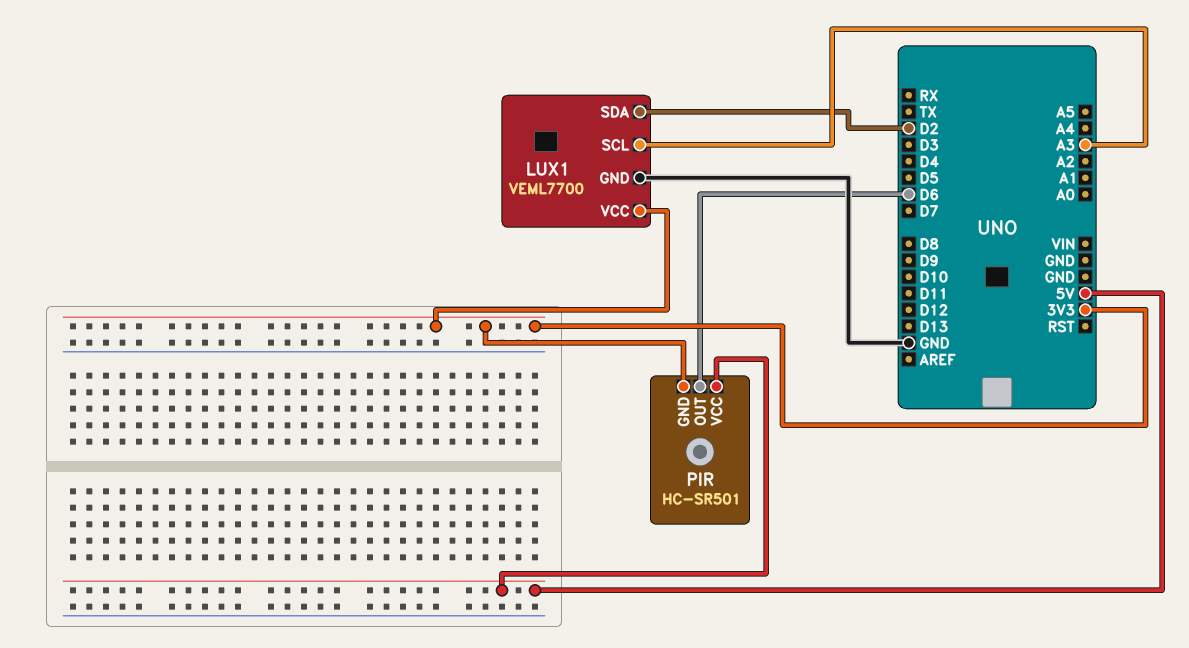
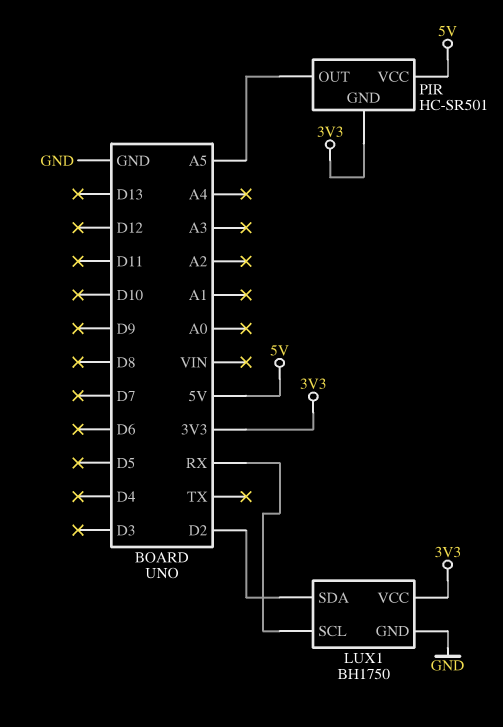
LUX1: VEML7700 -> BH1750
LUX1 pin SCL: A3 -> RX
PIR pin OUT: D6 -> A5

